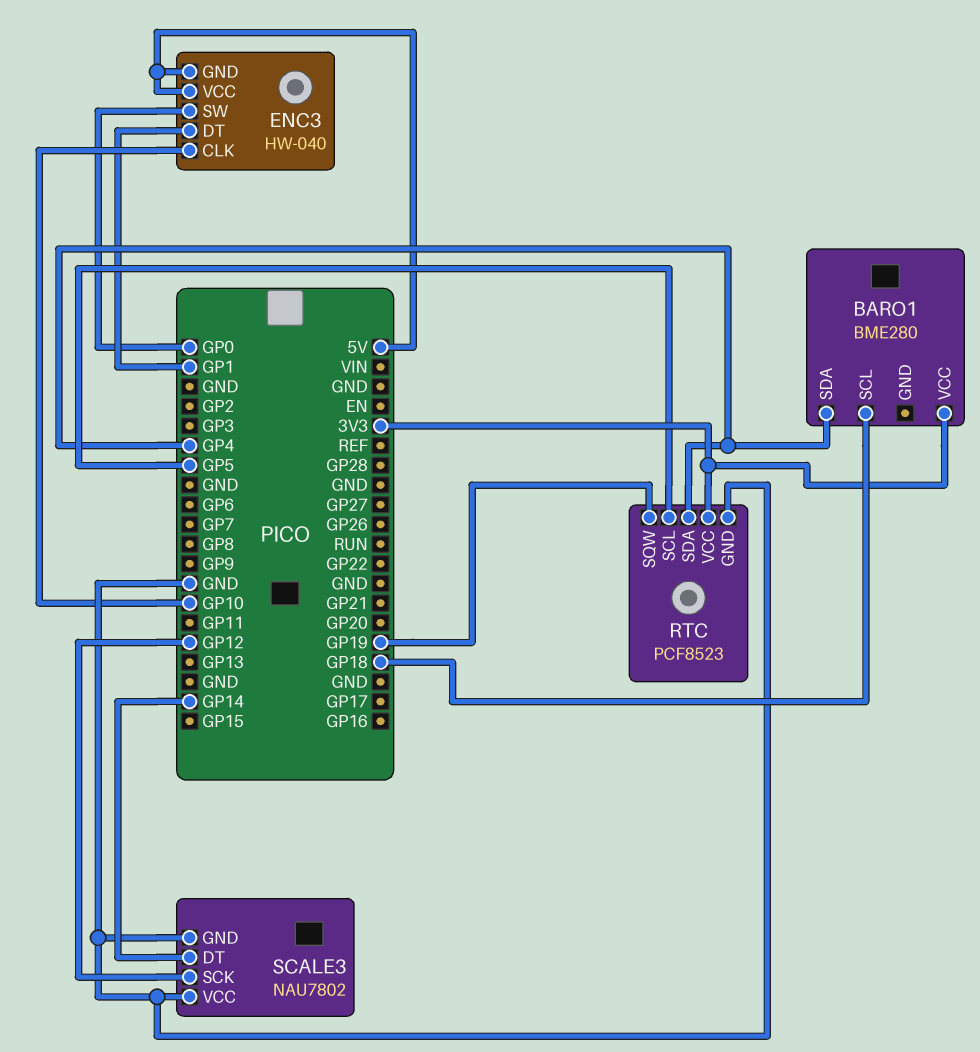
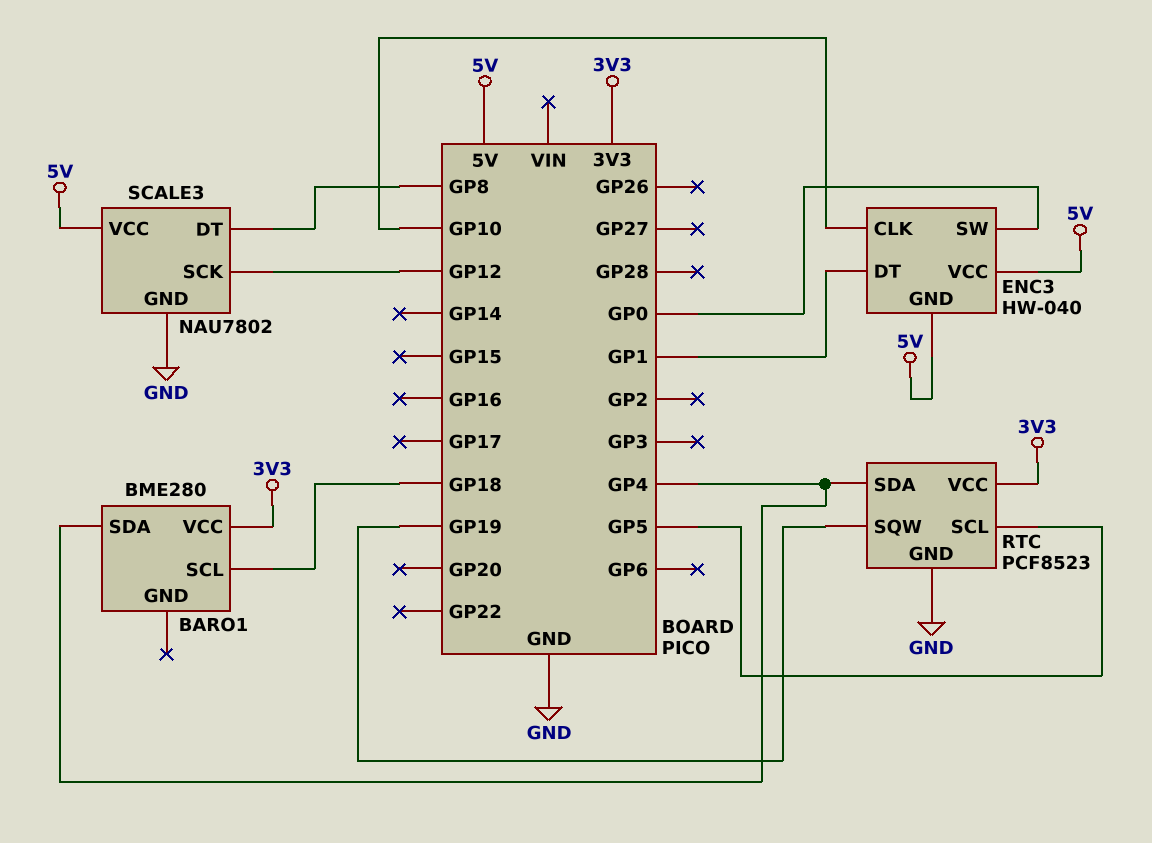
SCALE3 pin DT: GP14 -> GP8
SCALE3 pin VCC: GND -> 5V

